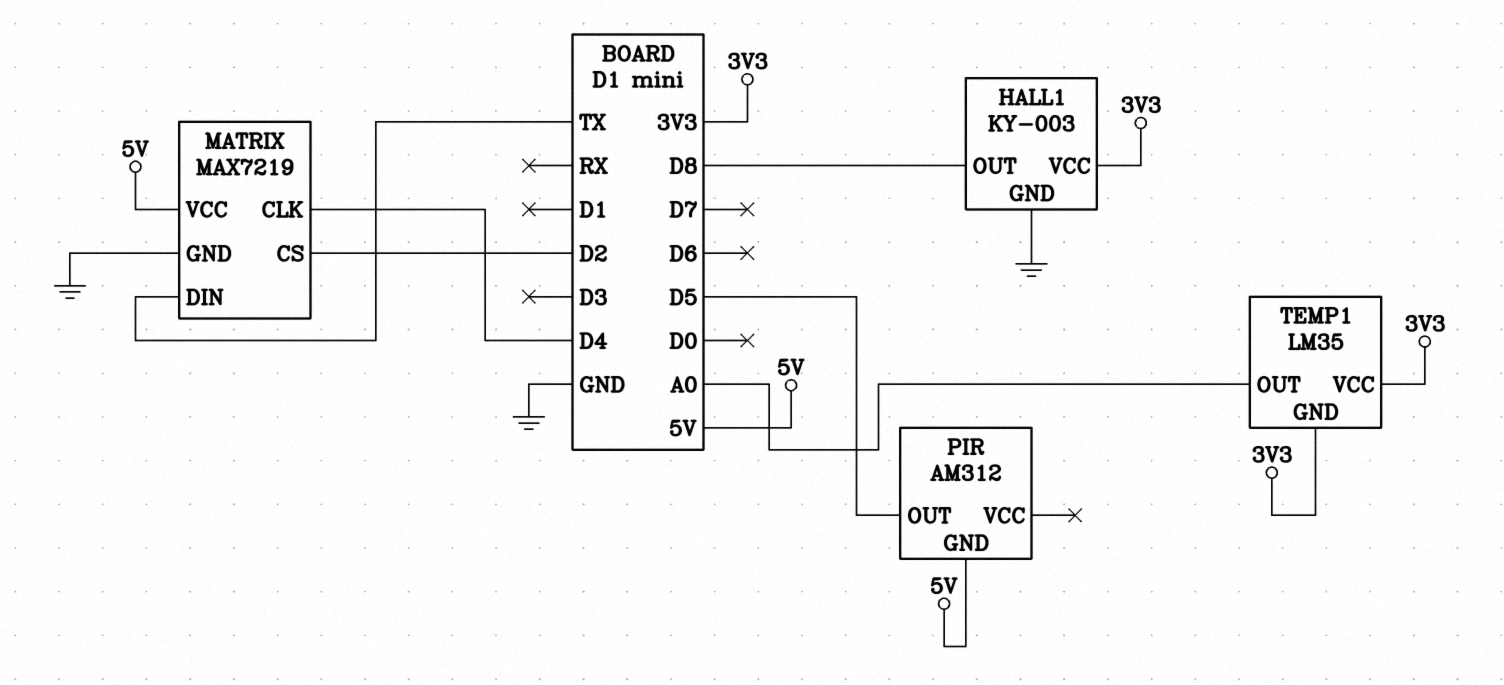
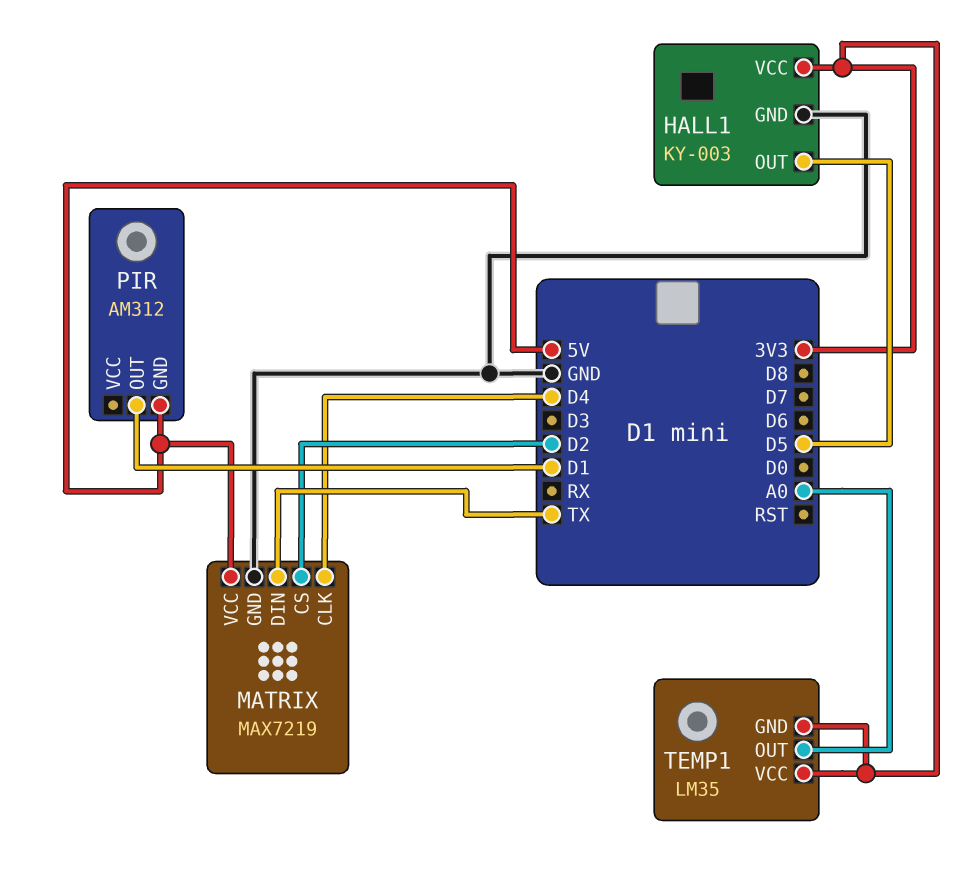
HALL1 pin OUT: D8 -> D5
PIR pin OUT: D5 -> D1

